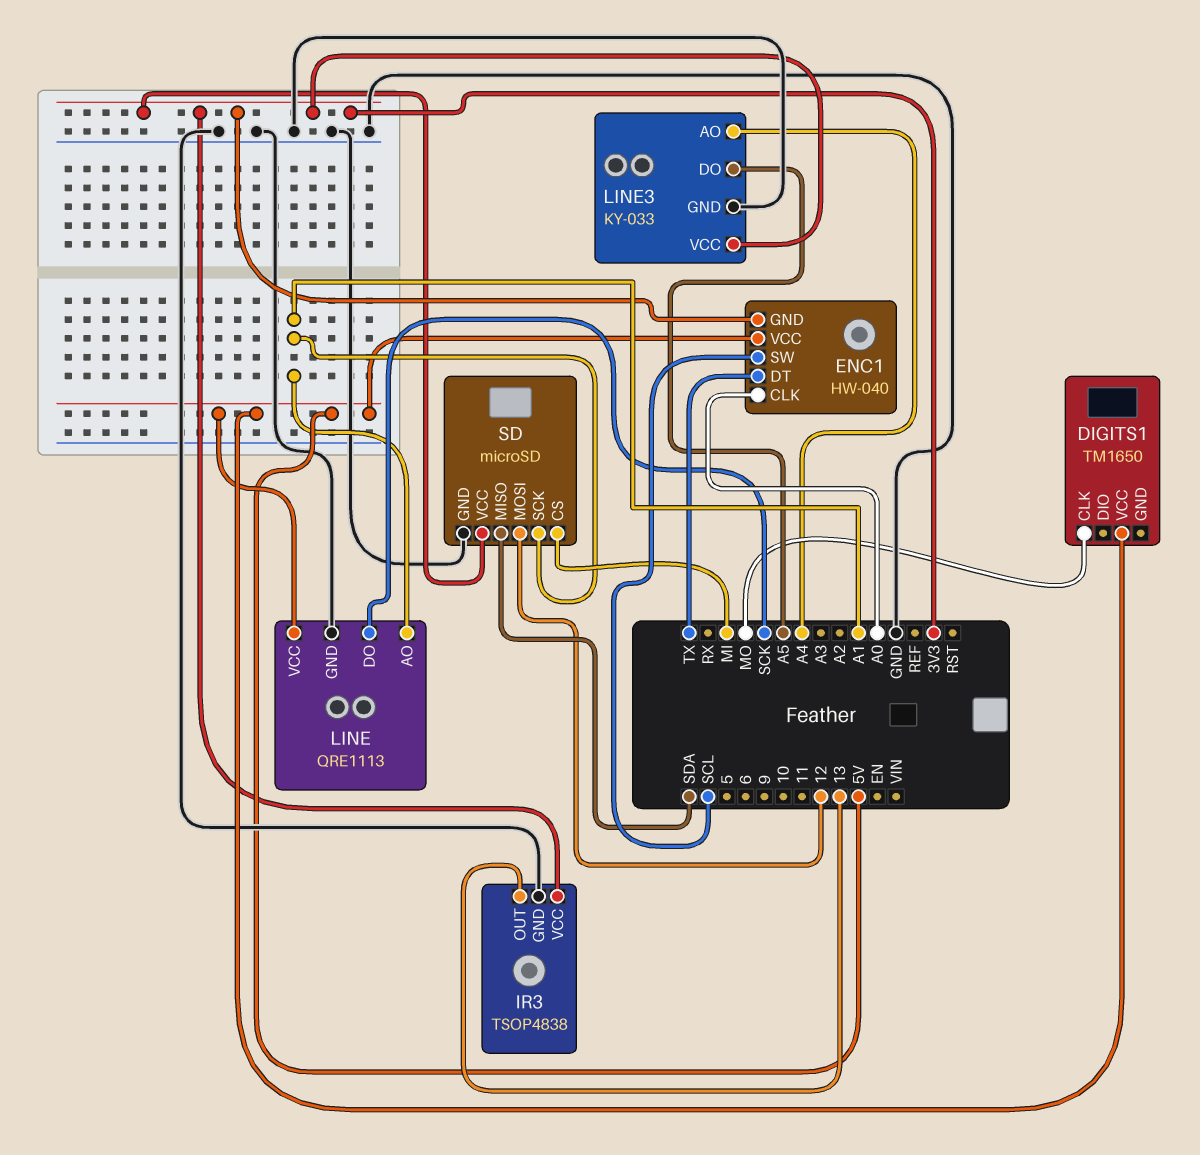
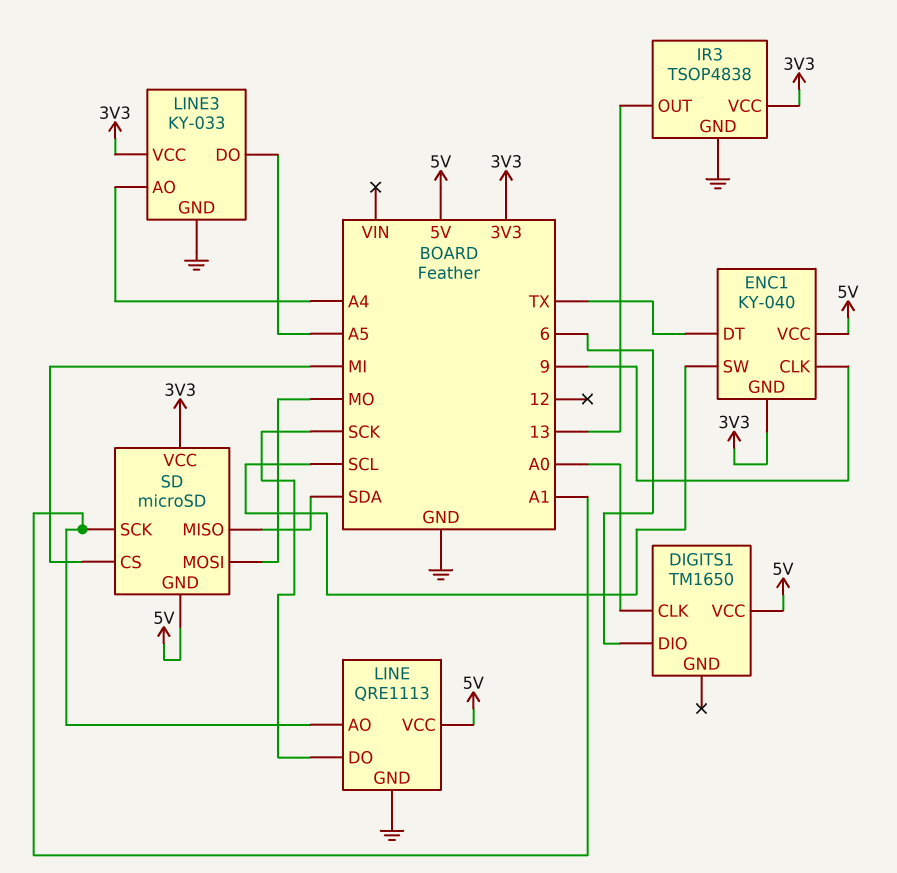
DIGITS1 pin CLK: MO -> A0
DIGITS1 pin DIO: none -> 6
ENC1: HW-040 -> KY-040
ENC1 pin CLK: A0 -> 9
SD pin GND: GND -> 5V
SD pin MOSI: 12 -> MO

